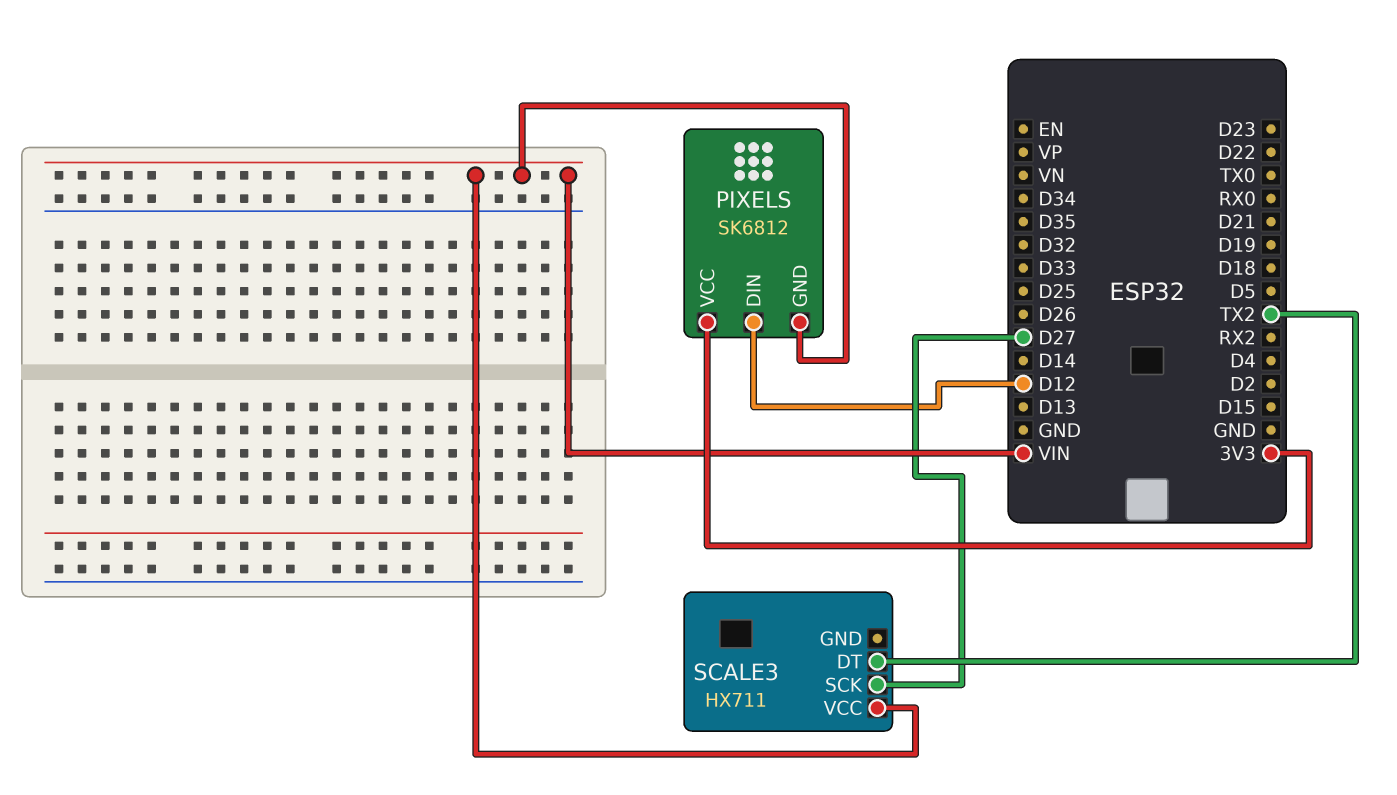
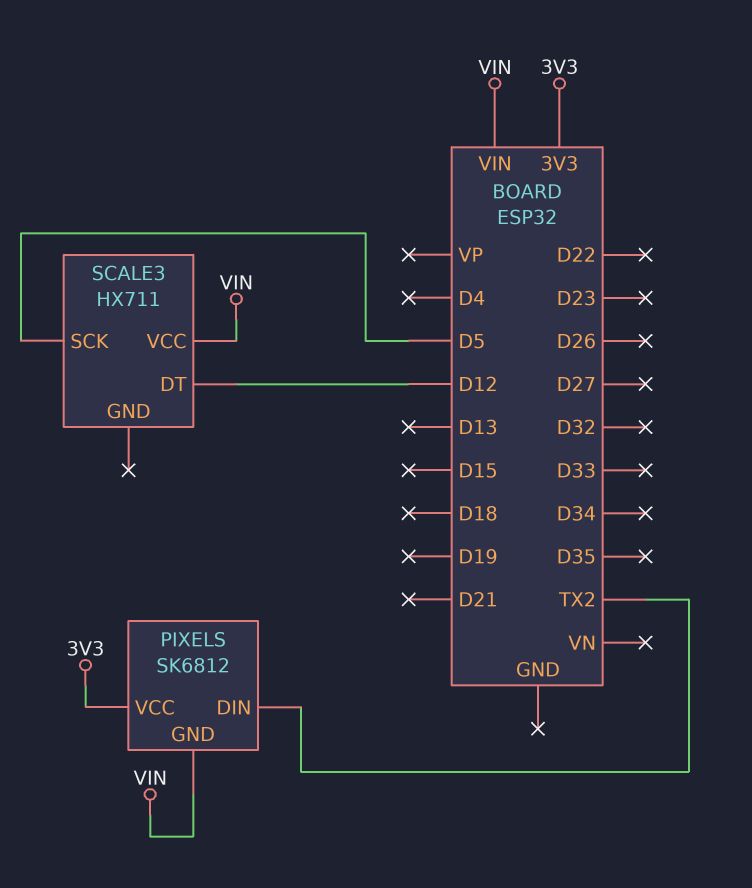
PIXELS pin DIN: D12 -> TX2
SCALE3 pin DT: TX2 -> D12
SCALE3 pin SCK: D27 -> D5

